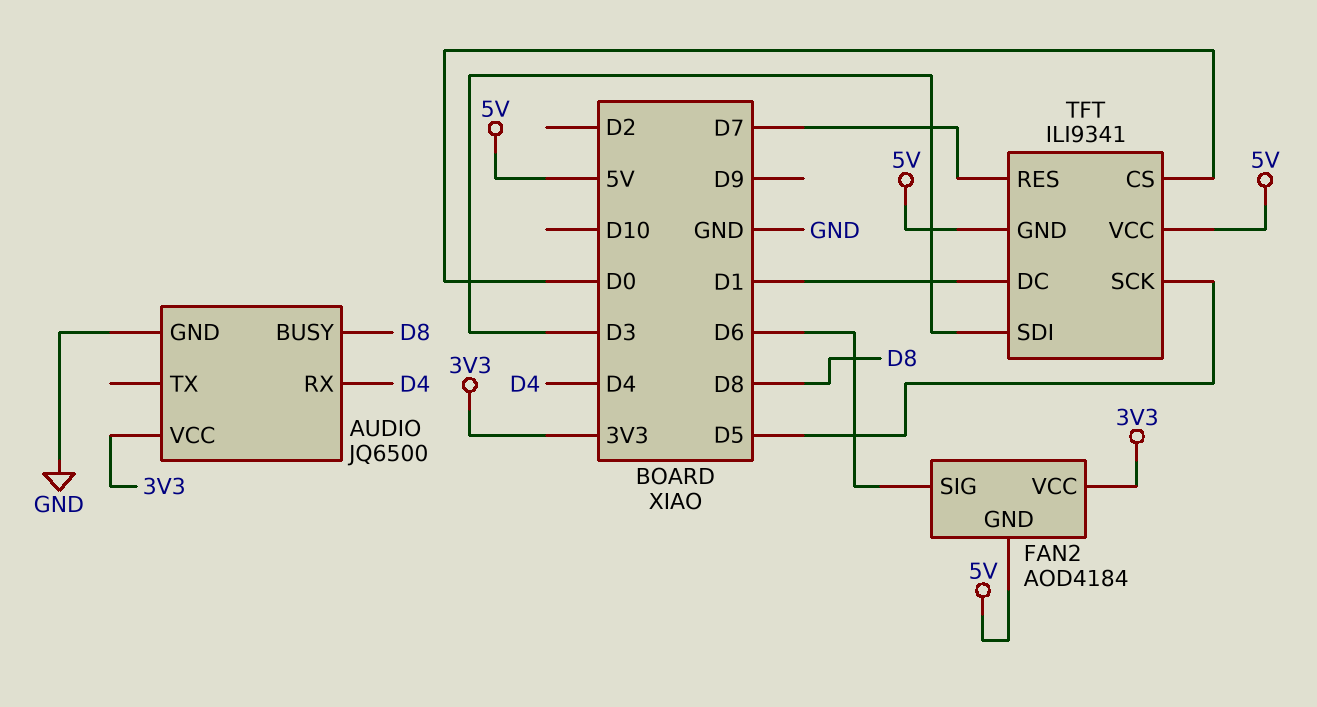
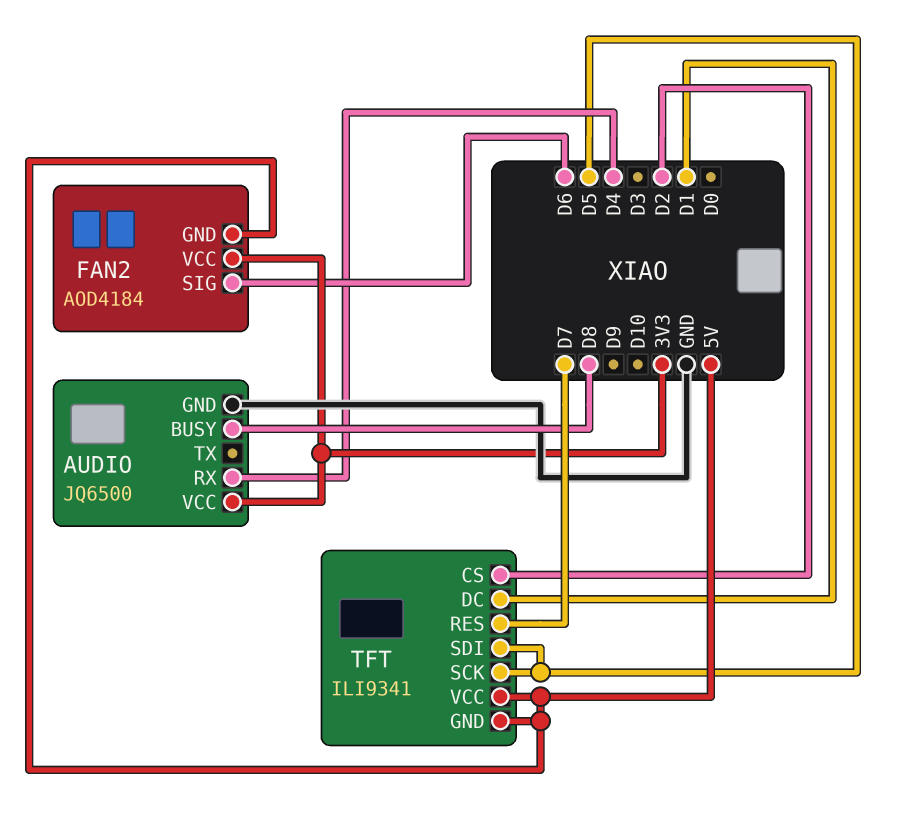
TFT pin CS: D0 -> D2
TFT pin SDI: D3 -> D5

